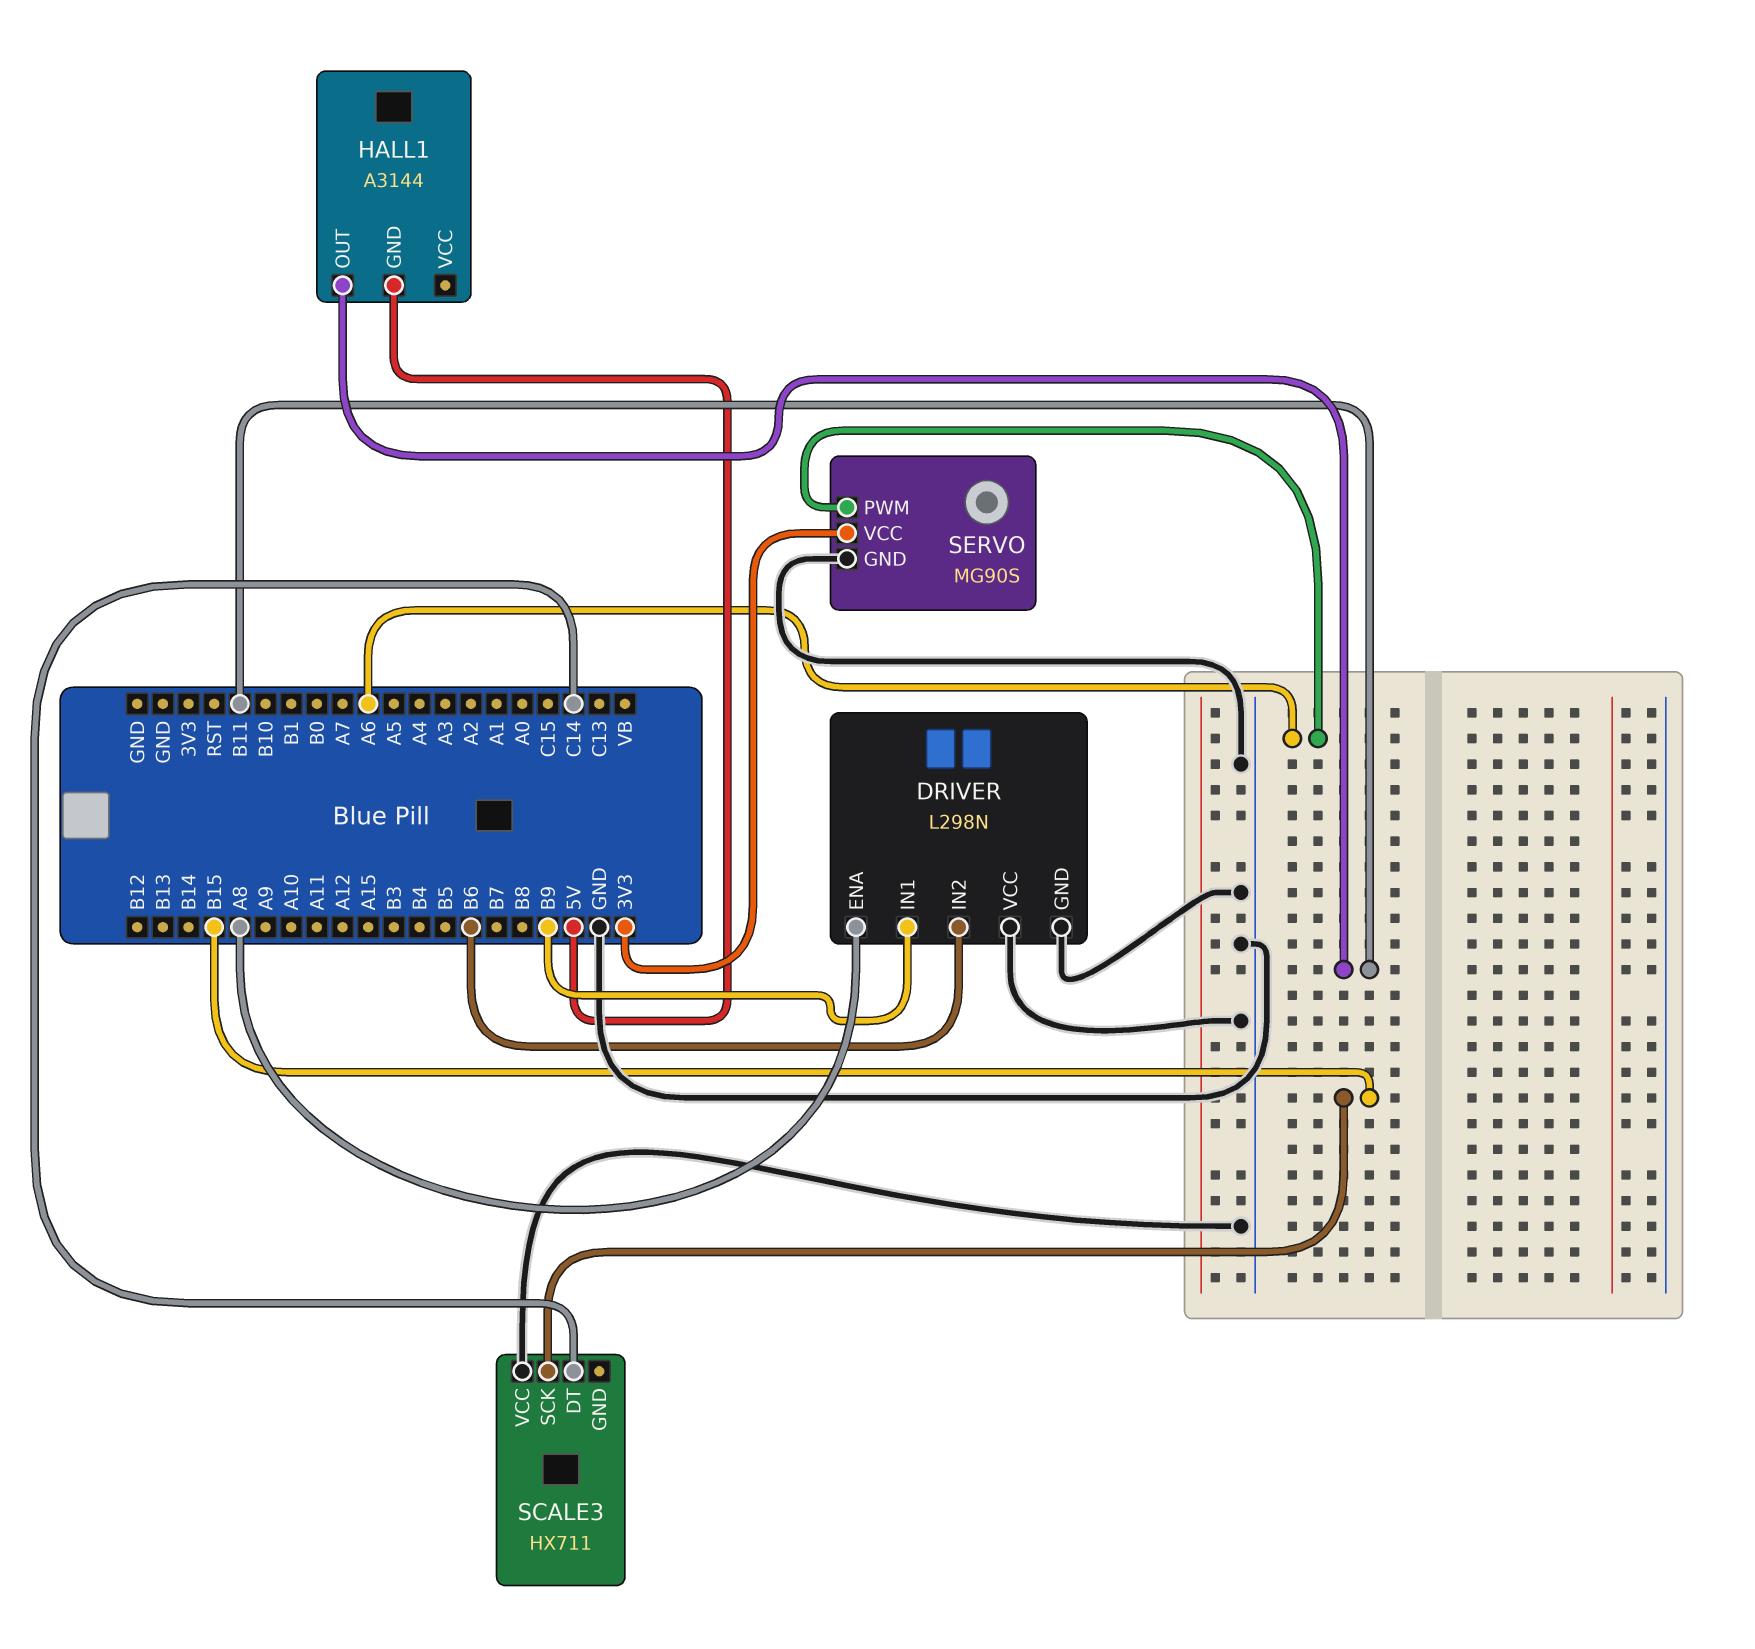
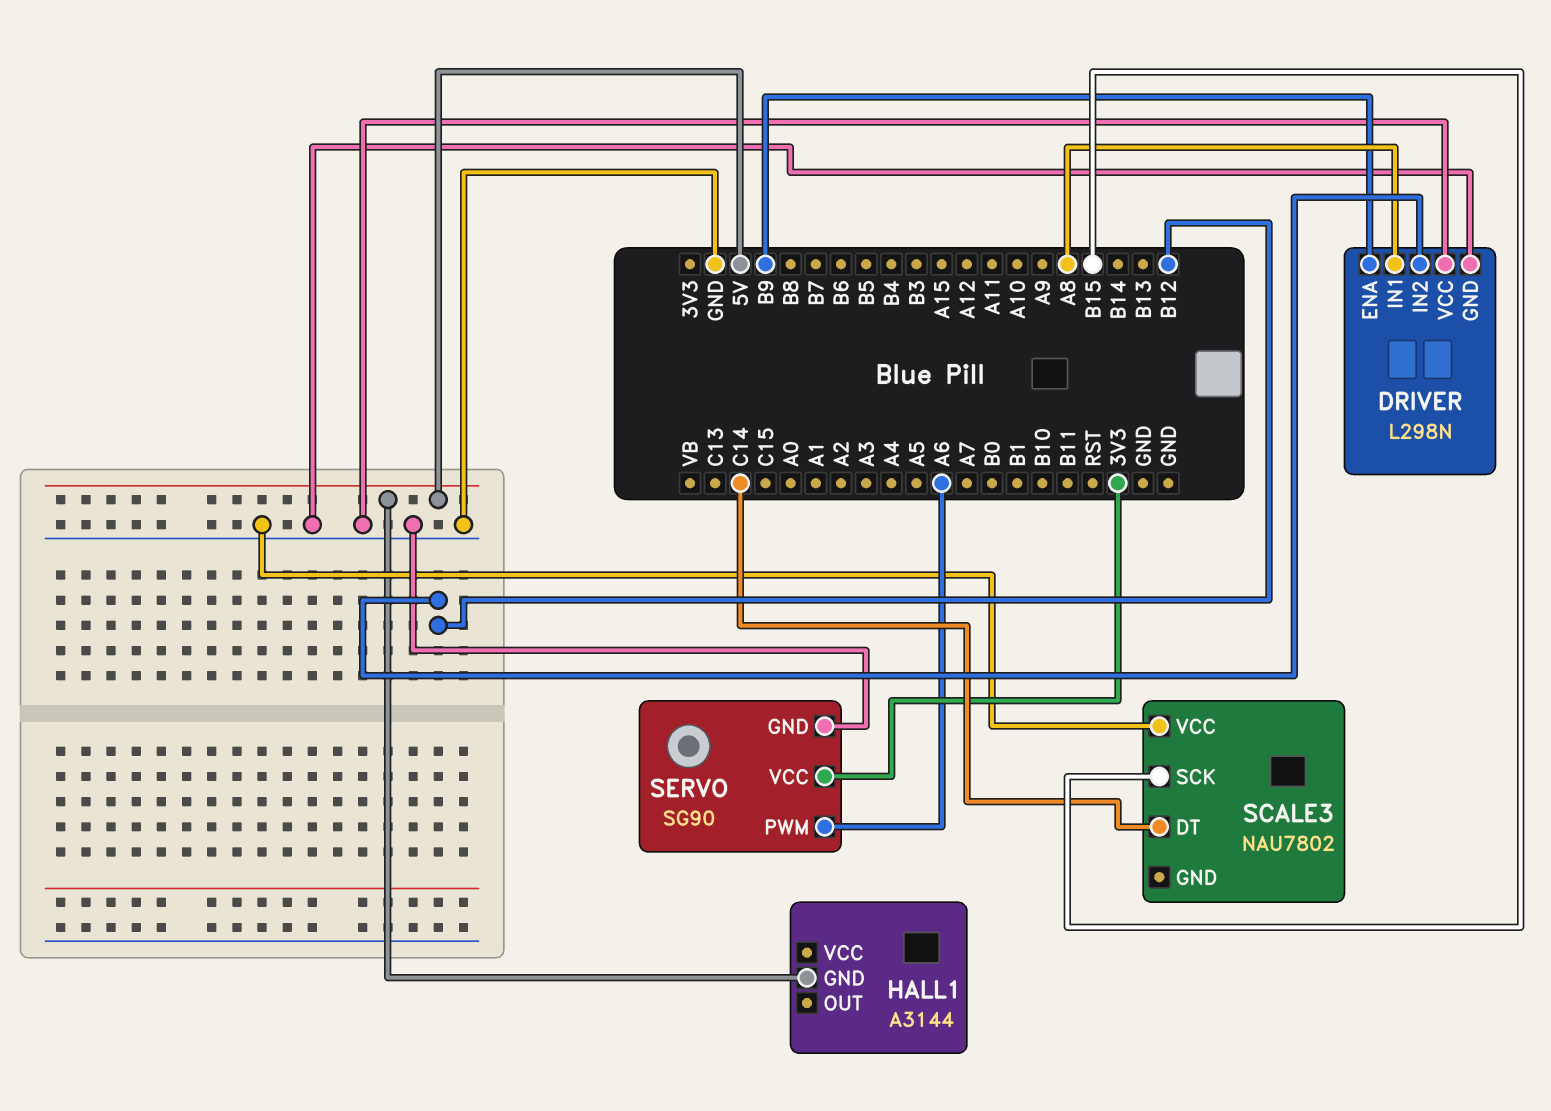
DRIVER pin ENA: A8 -> B9
DRIVER pin IN1: B9 -> A8
DRIVER pin IN2: B6 -> B12
HALL1 pin OUT: B11 -> none
SCALE3: HX711 -> NAU7802
SERVO: MG90S -> SG90

